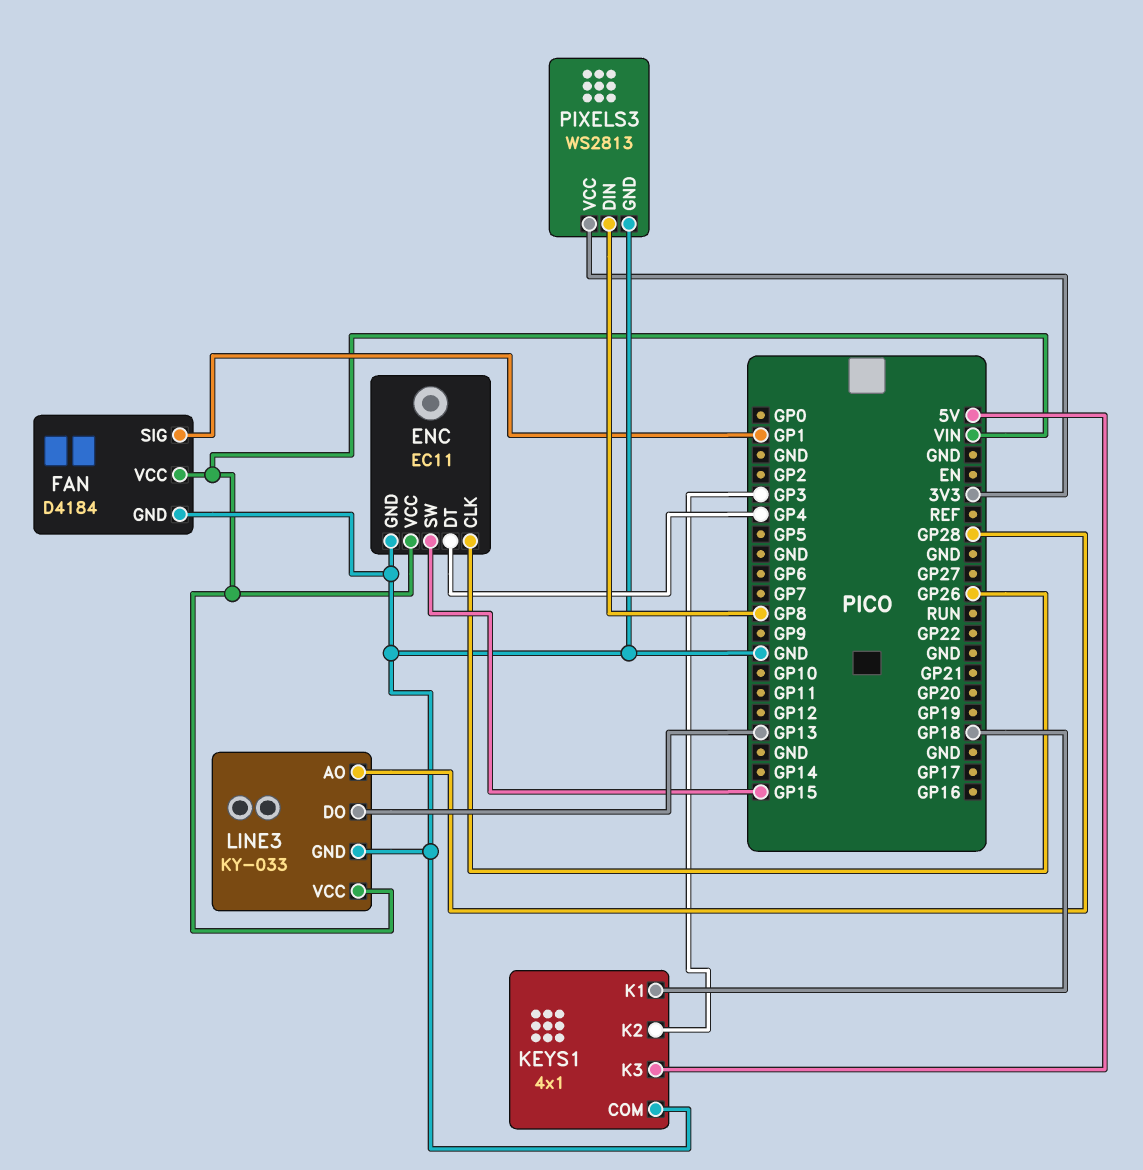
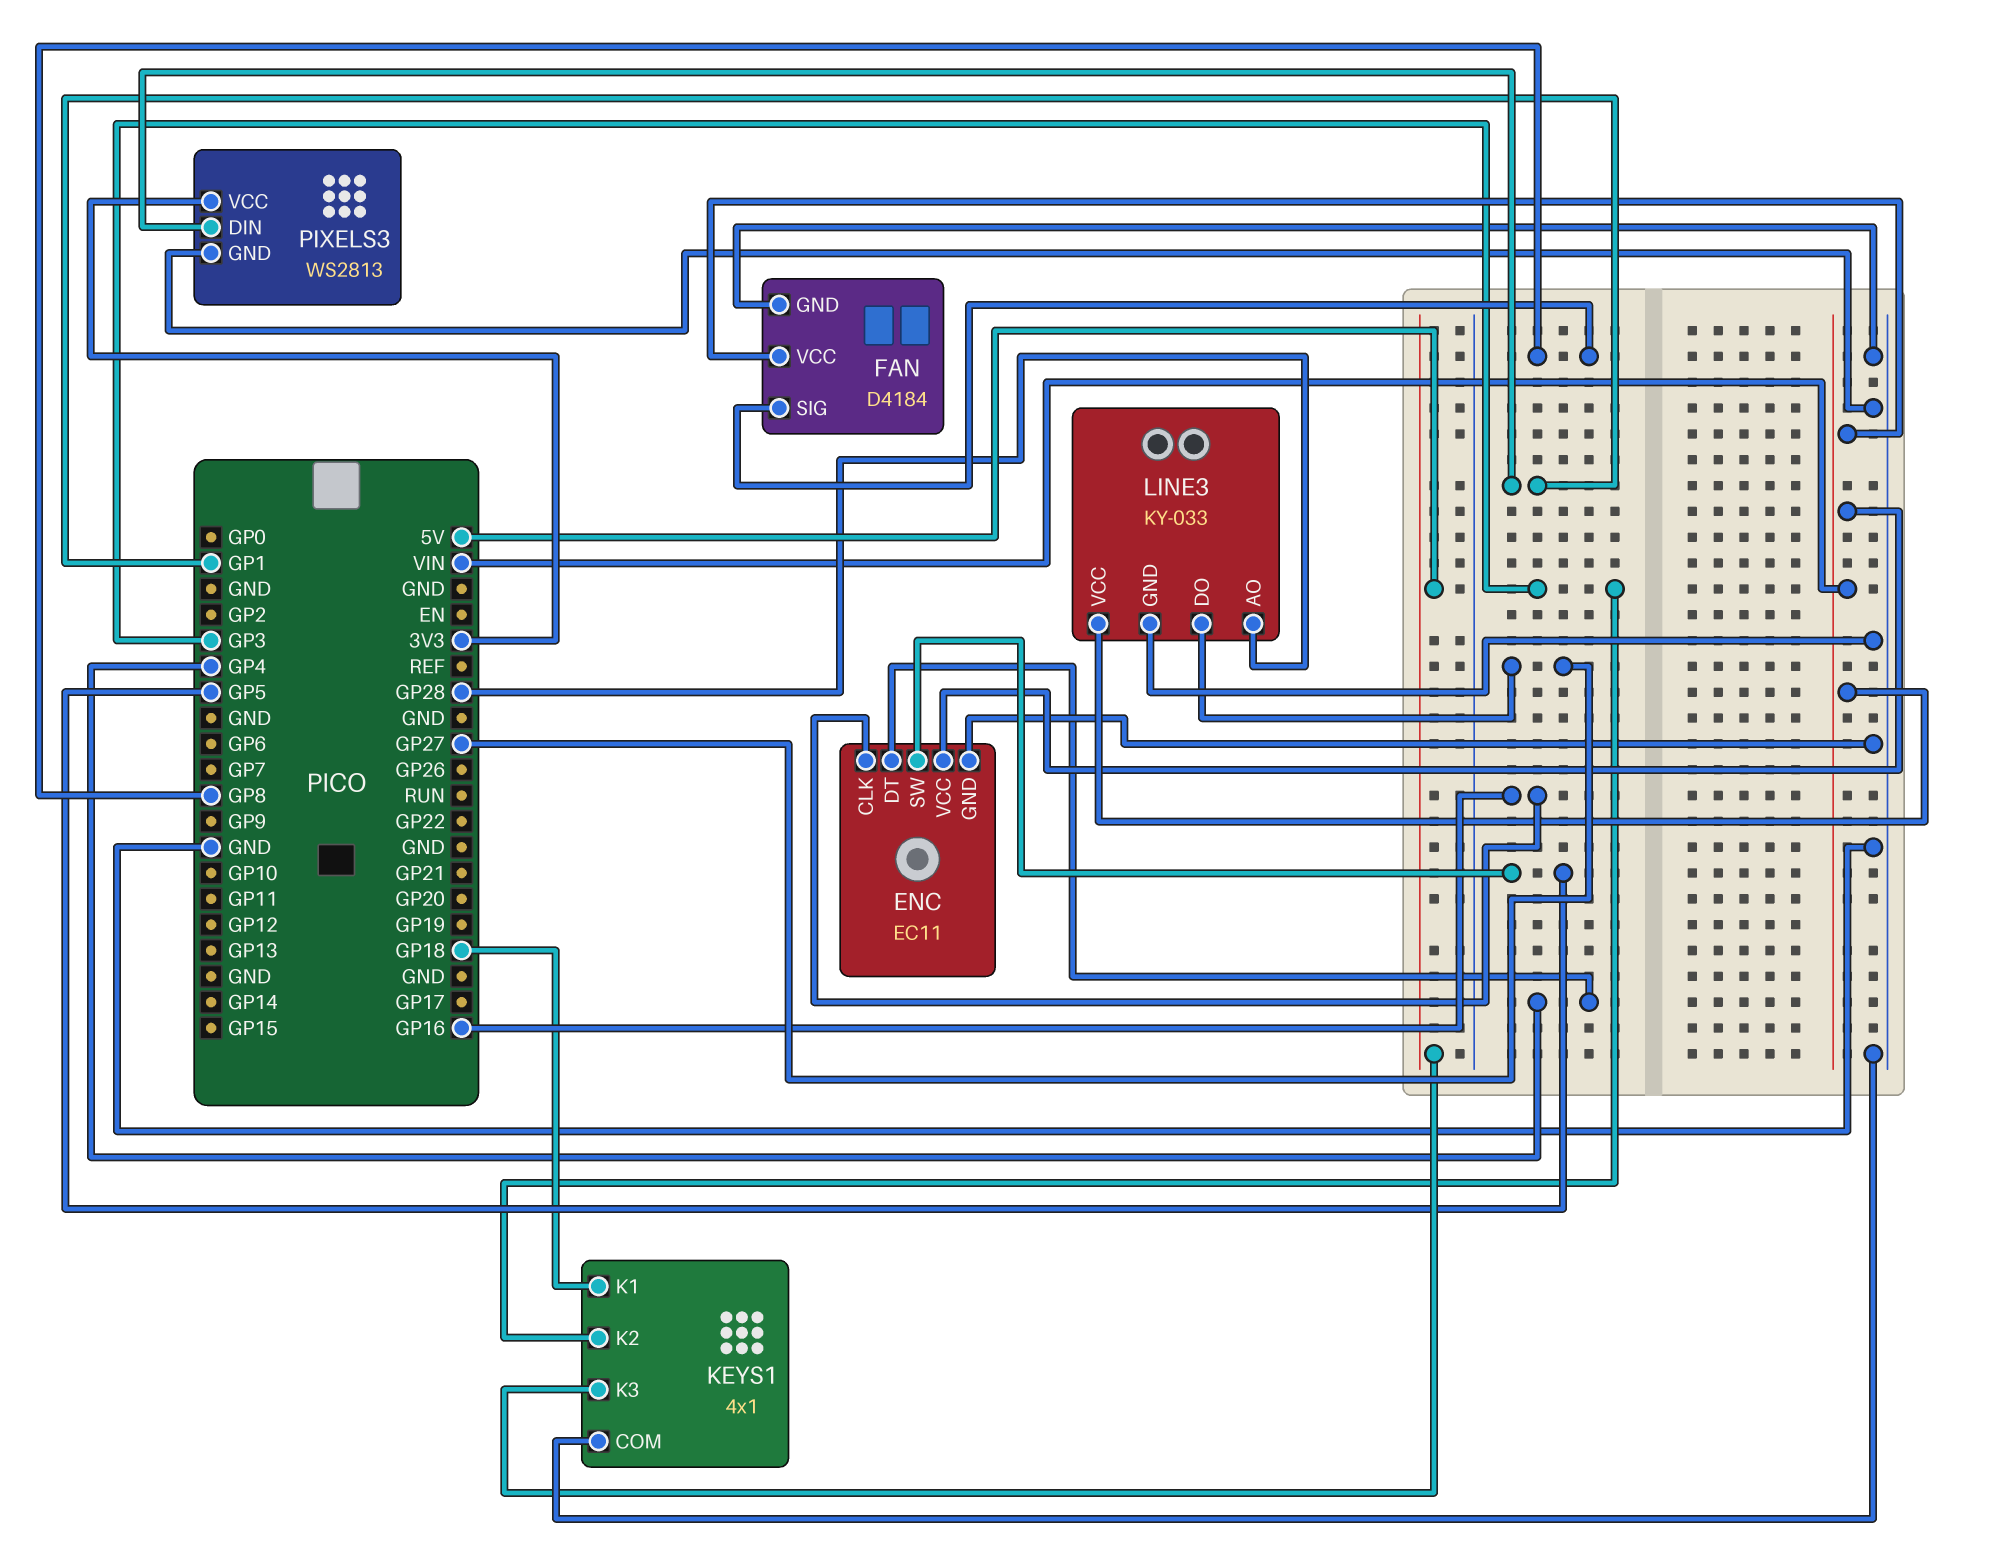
ENC pin CLK: GP26 -> GP16
ENC pin SW: GP15 -> GP5
FAN pin SIG: GP1 -> GP8
LINE3 pin DO: GP13 -> GP27
PIXELS3 pin DIN: GP8 -> GP1

